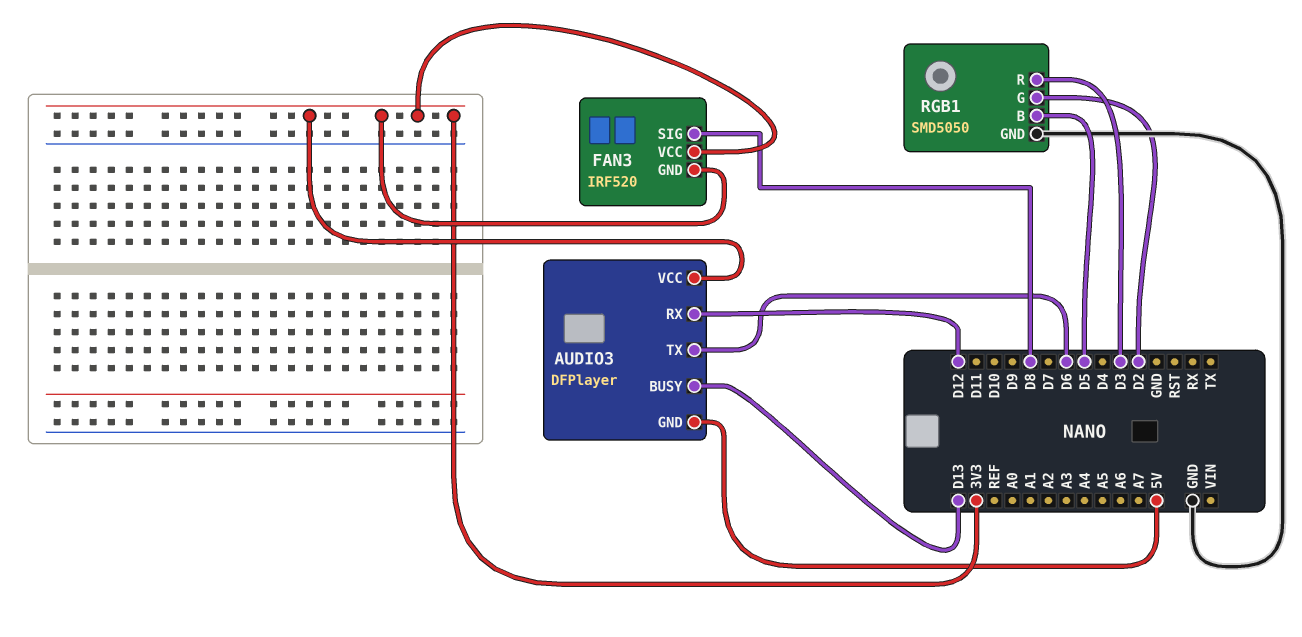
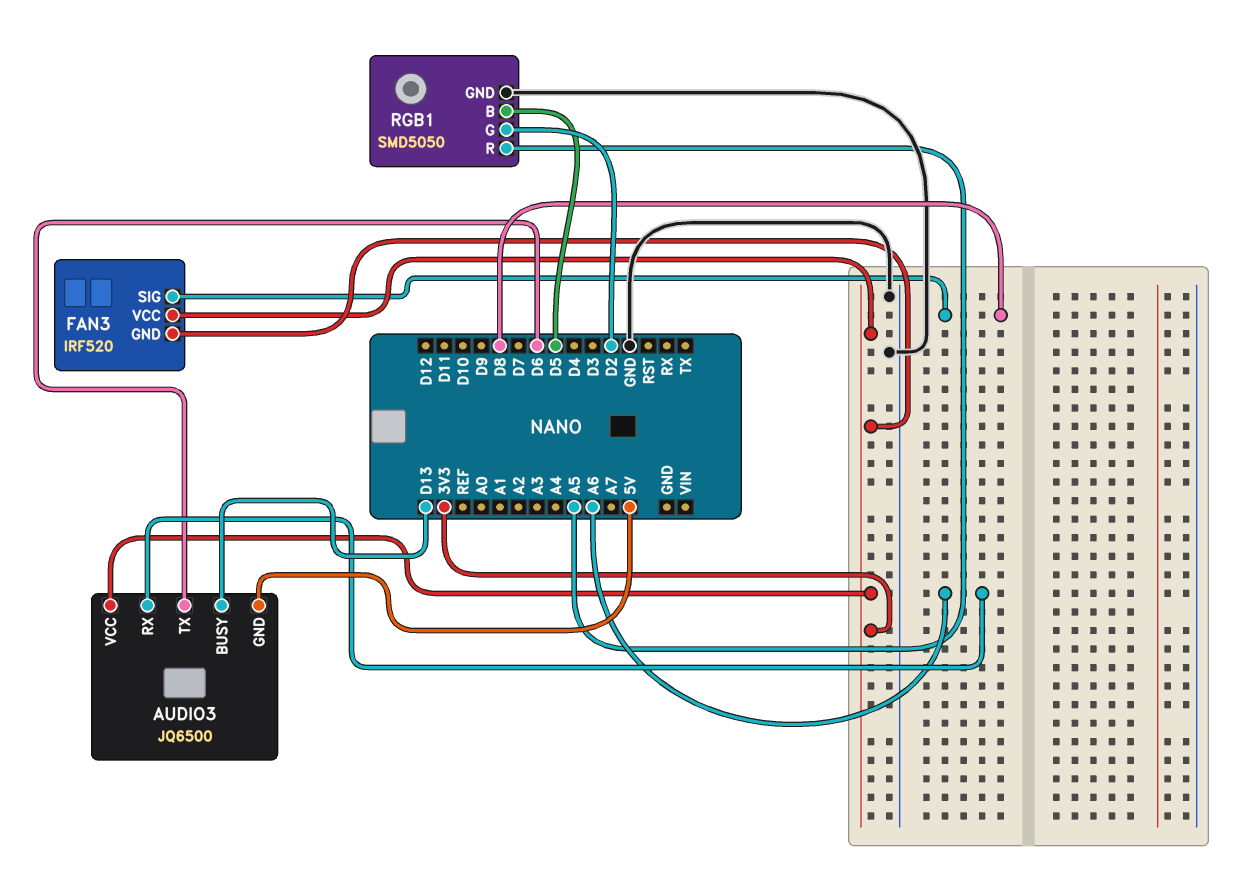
AUDIO3: DFPlayer -> JQ6500
AUDIO3 pin RX: D12 -> A6
RGB1 pin R: D3 -> A5

